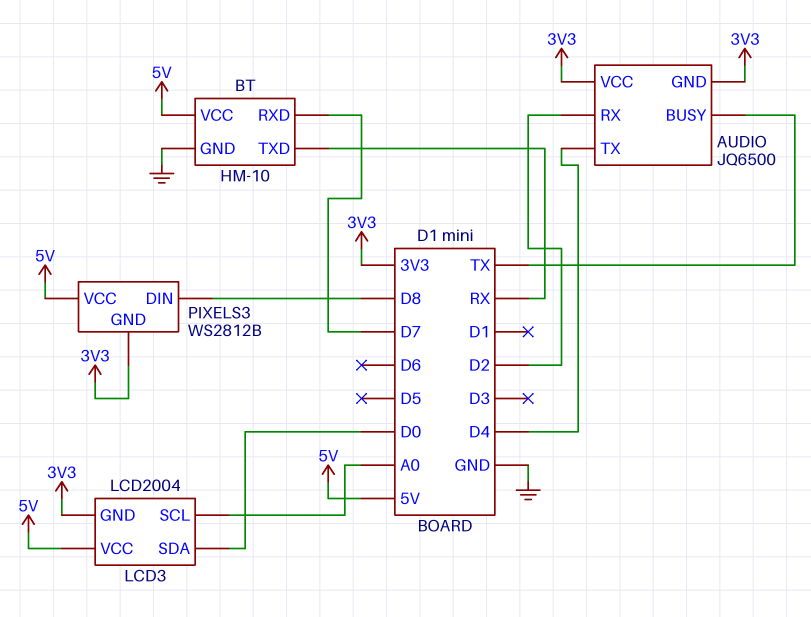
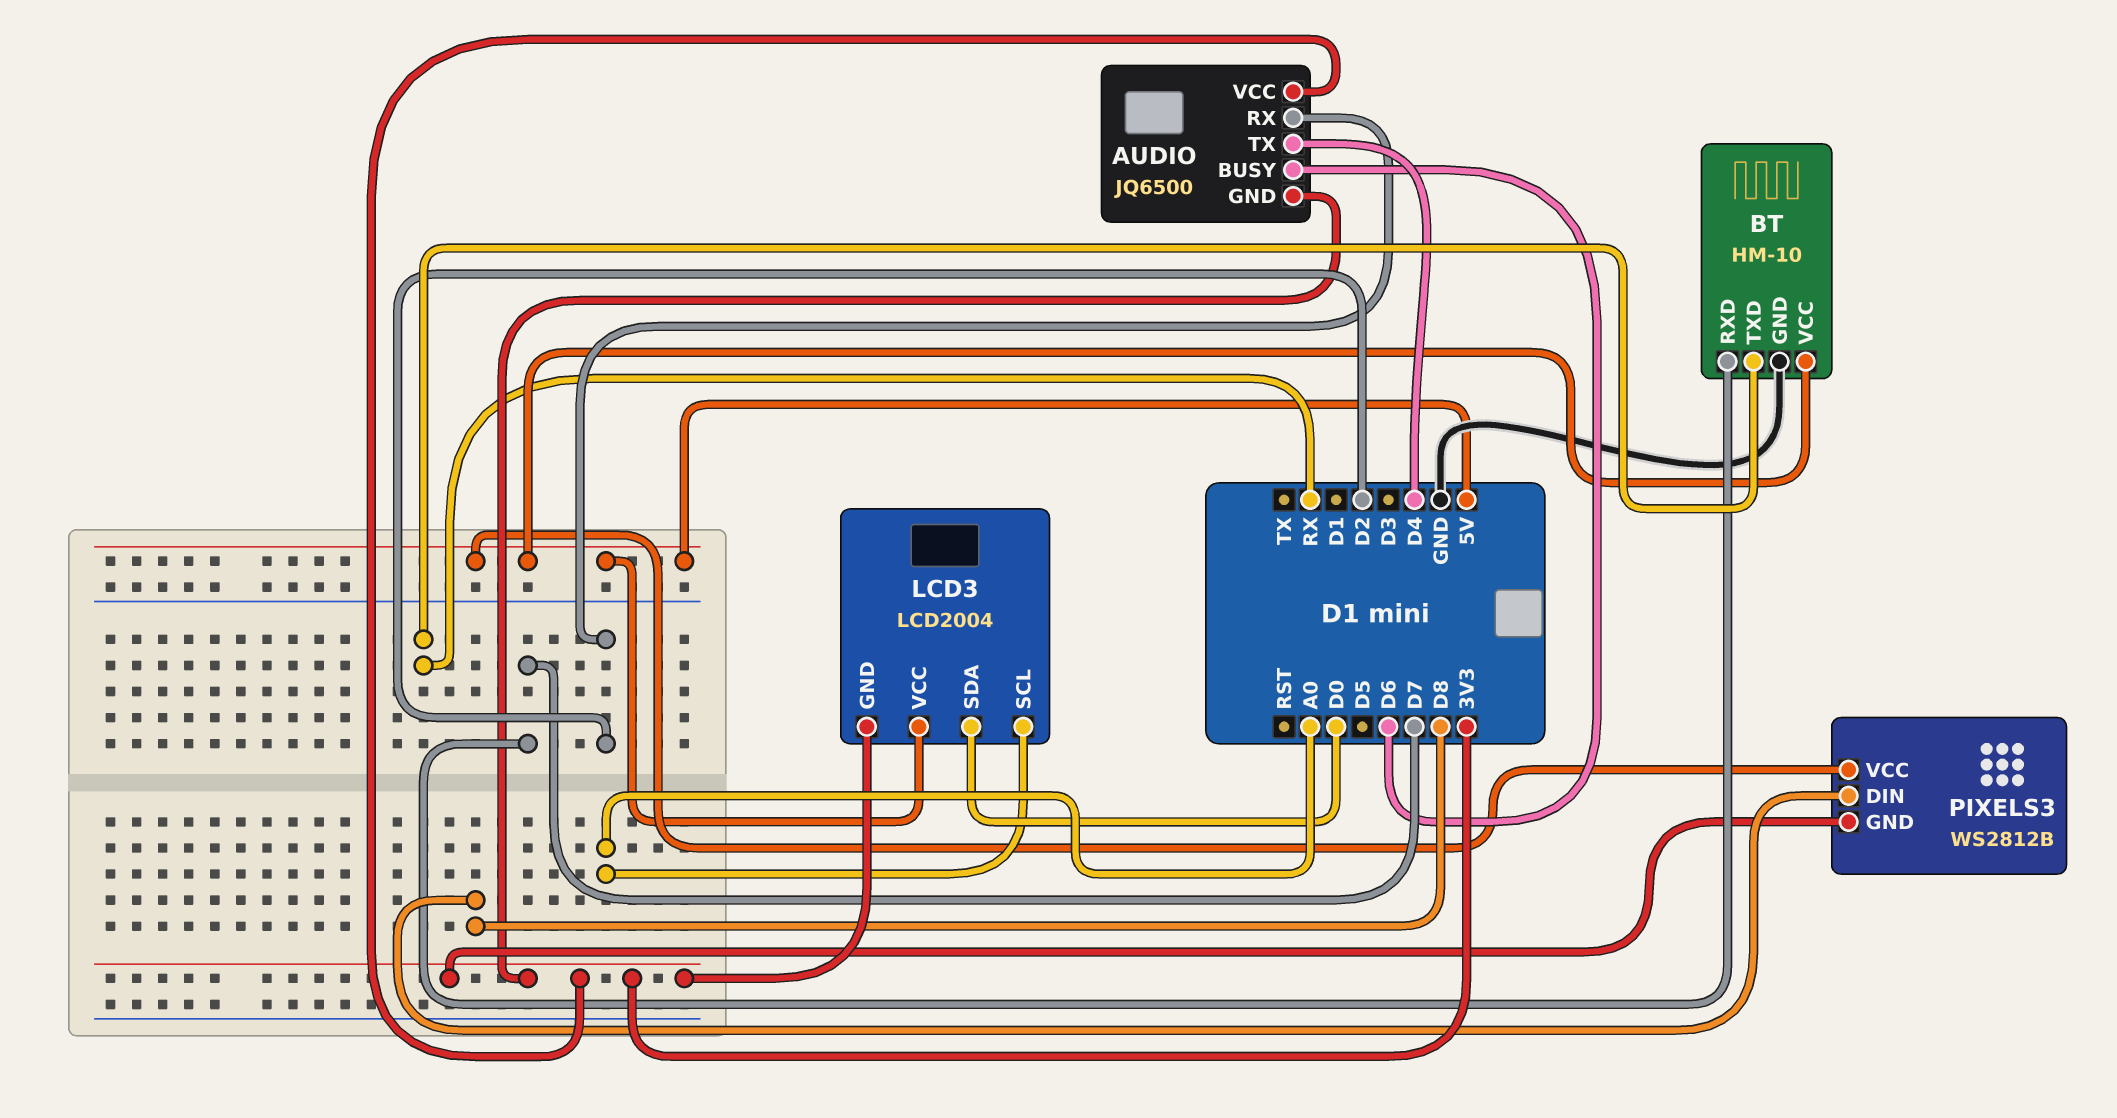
AUDIO pin BUSY: TX -> D6

